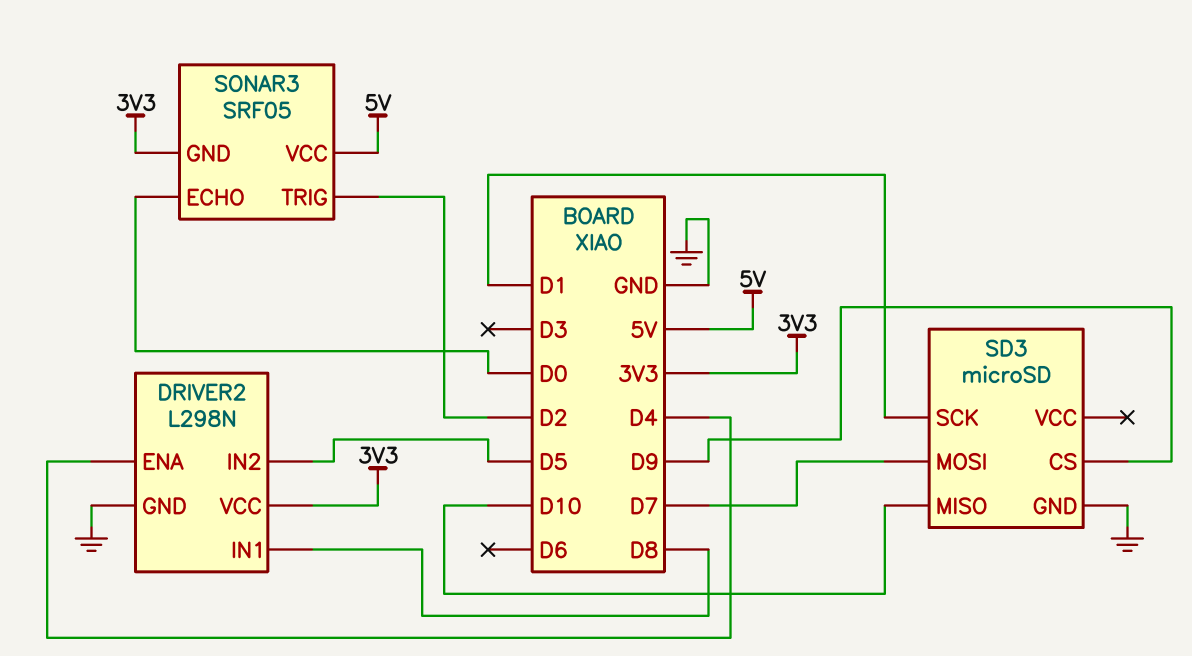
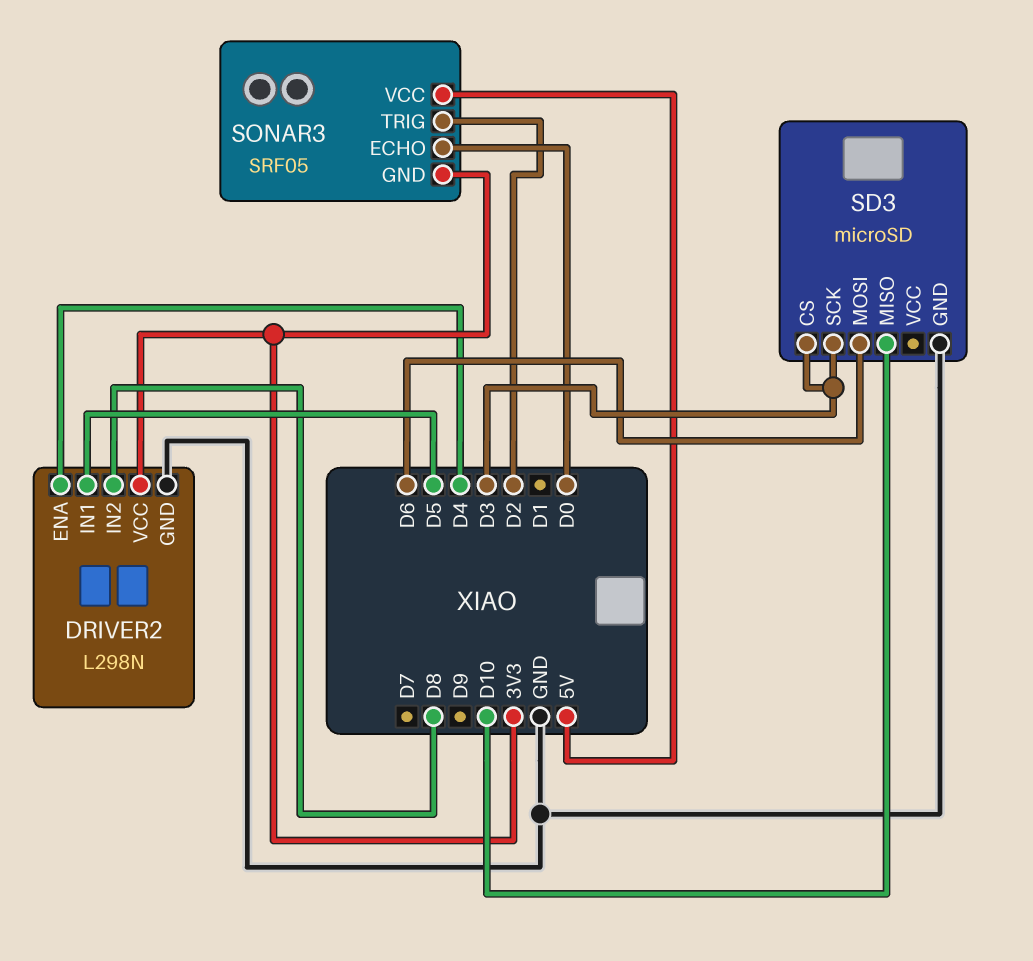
DRIVER2 pin IN1: D8 -> D5
DRIVER2 pin IN2: D5 -> D8
SD3 pin CS: D9 -> D3
SD3 pin MOSI: D7 -> D6
SD3 pin SCK: D1 -> D3

